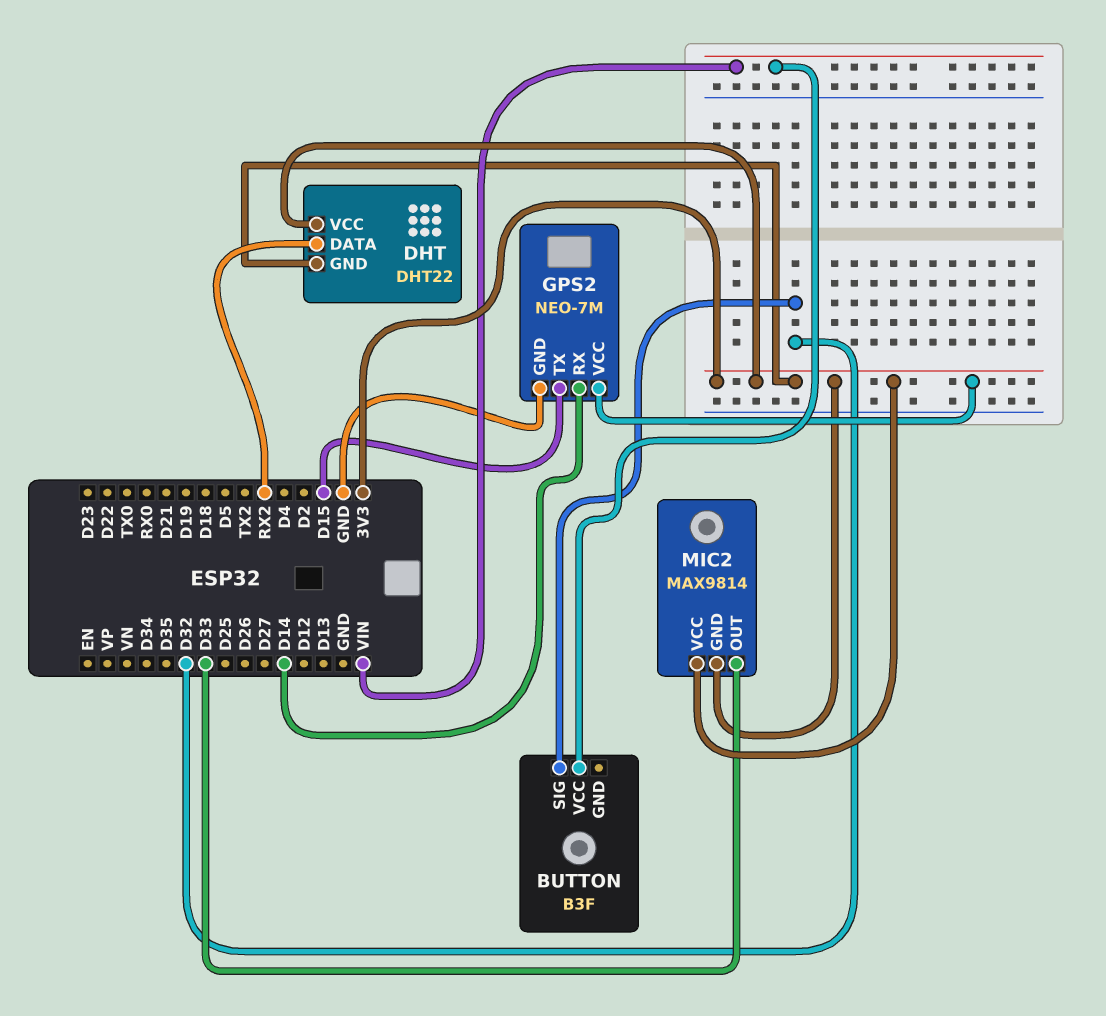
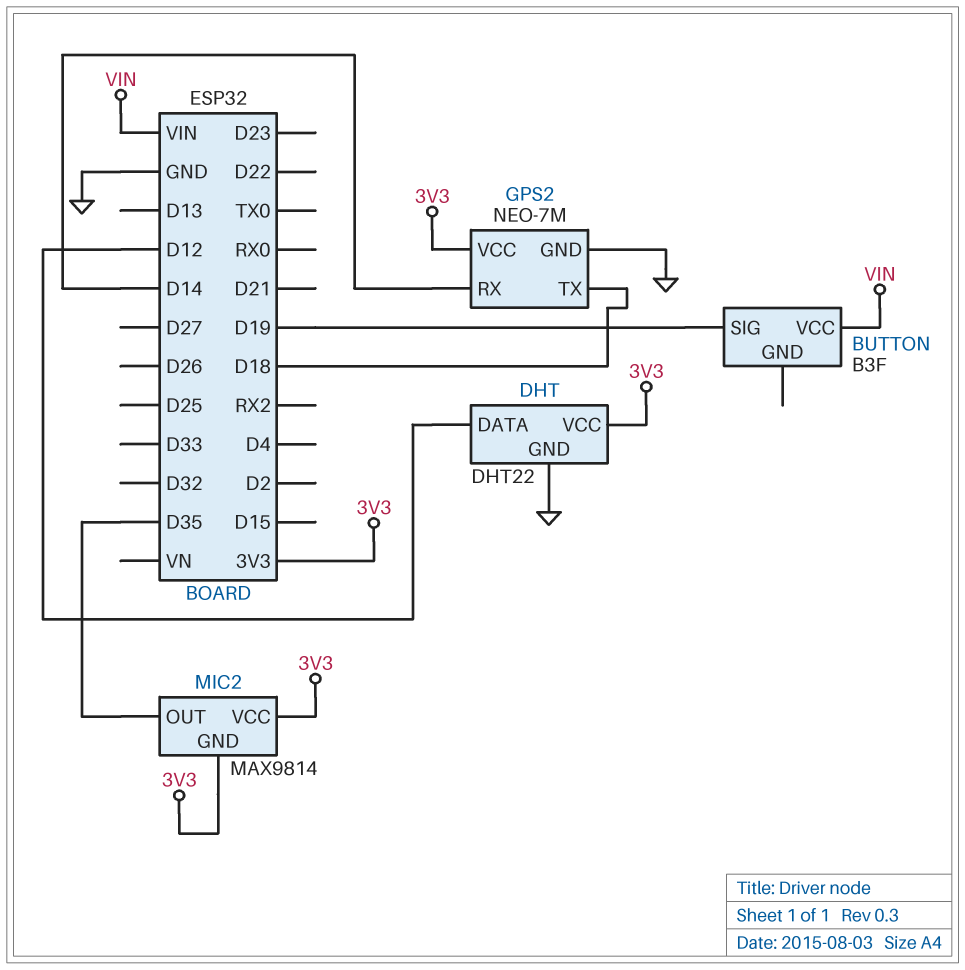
BUTTON pin SIG: D32 -> D19
DHT pin DATA: RX2 -> D12
DHT pin GND: 3V3 -> GND
GPS2 pin TX: D15 -> D18
MIC2 pin OUT: D33 -> D35

